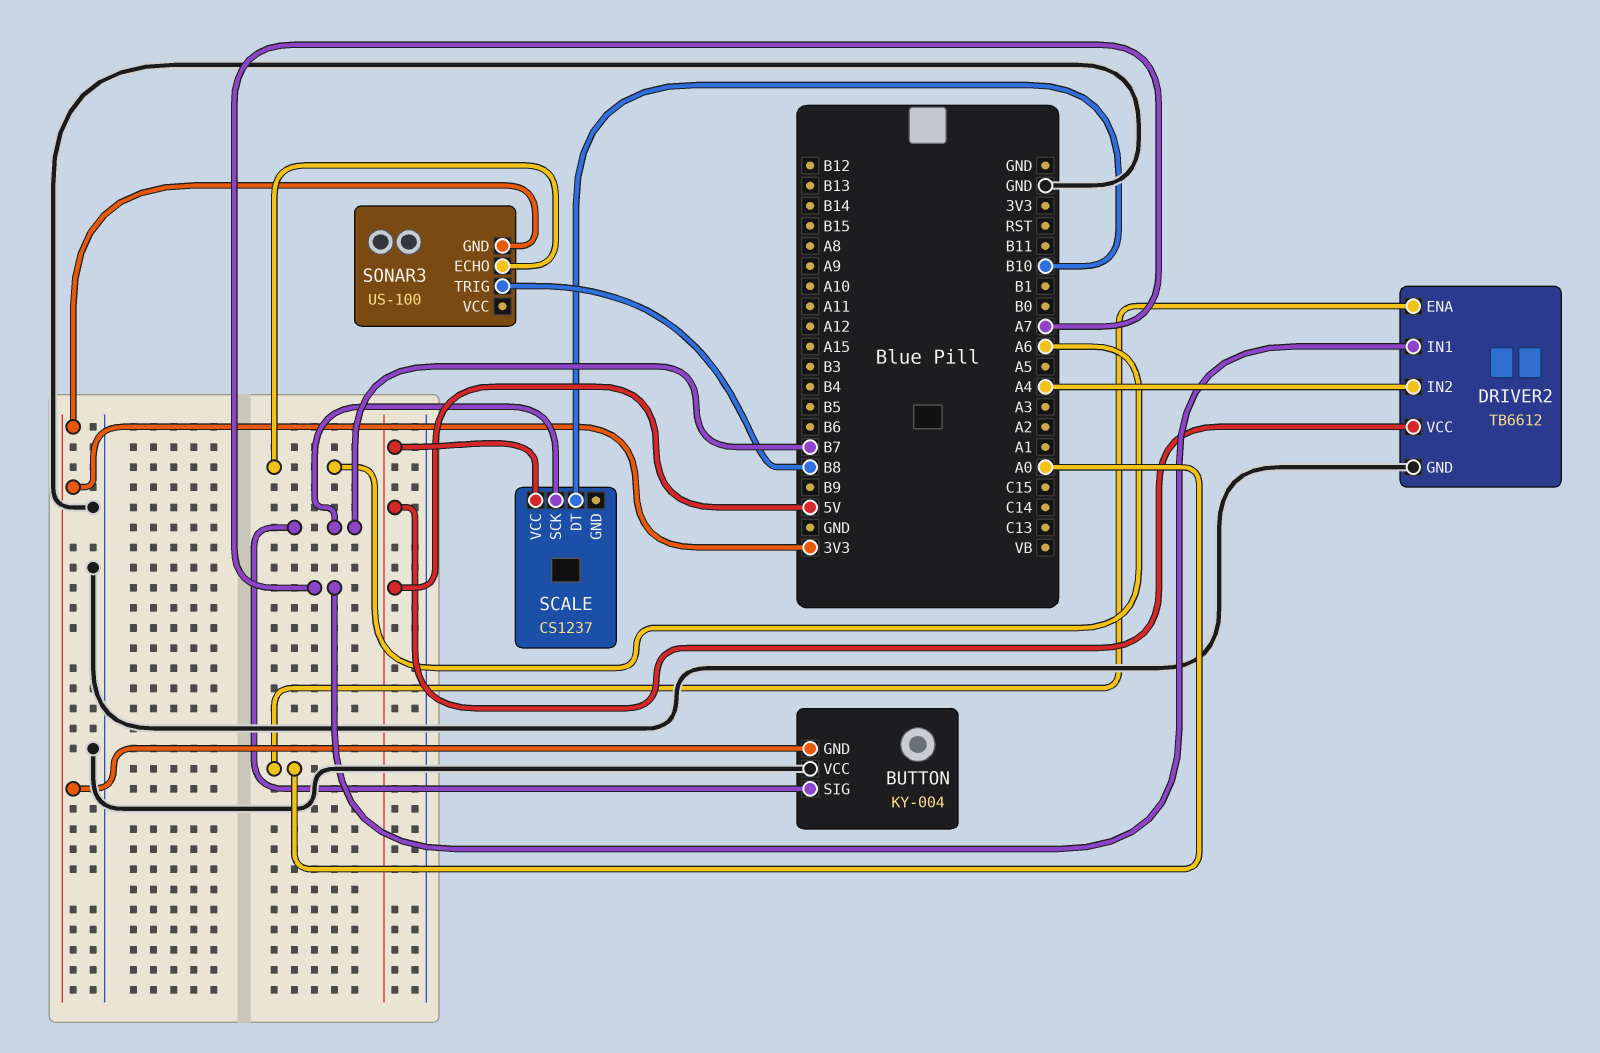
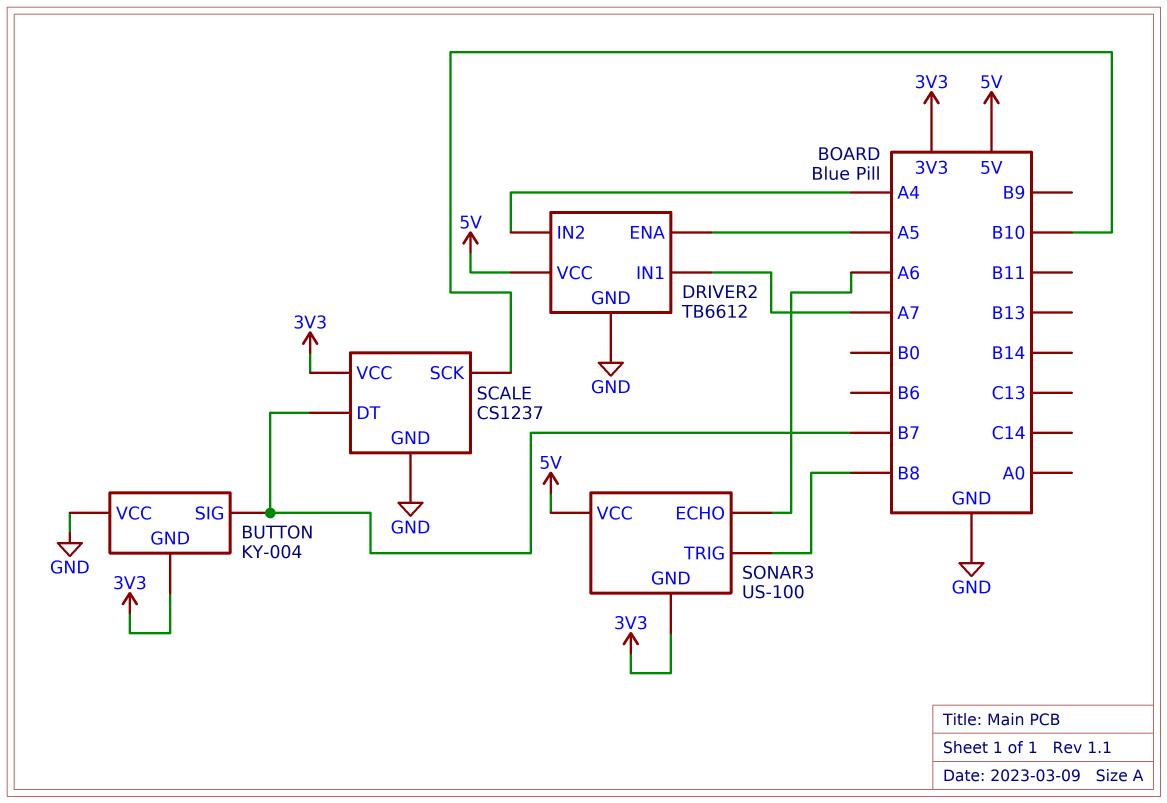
DRIVER2 pin ENA: A0 -> A5
SCALE pin DT: B10 -> B7
SCALE pin GND: none -> GND
SCALE pin SCK: B7 -> B10
SCALE pin VCC: 5V -> 3V3
SONAR3 pin VCC: none -> 5V

